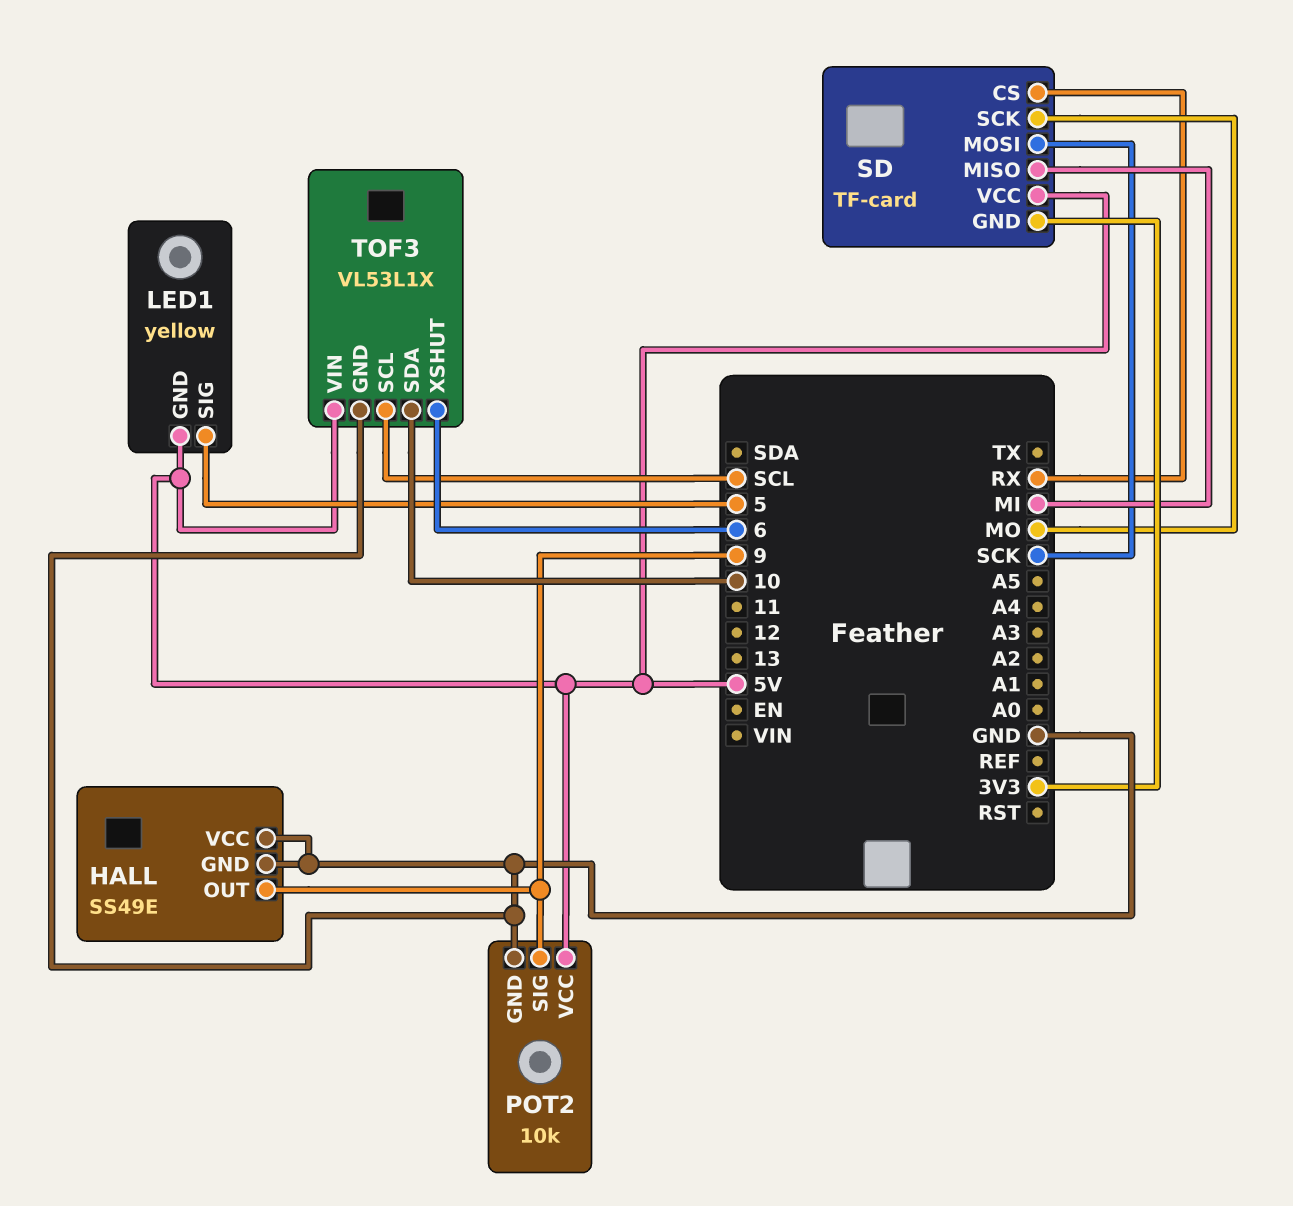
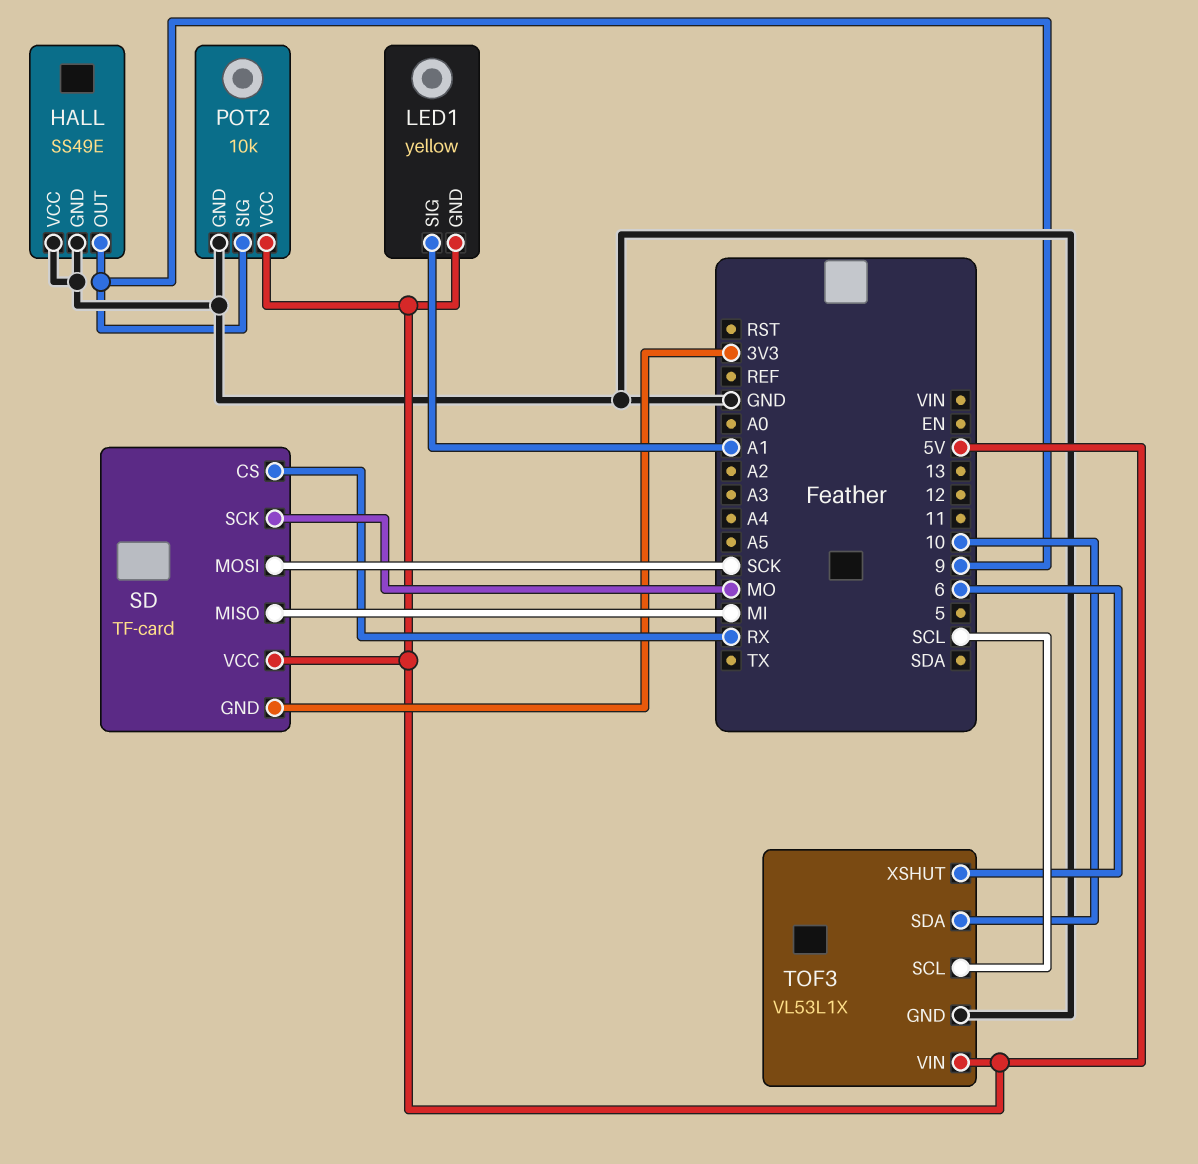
LED1 pin SIG: 5 -> A1

